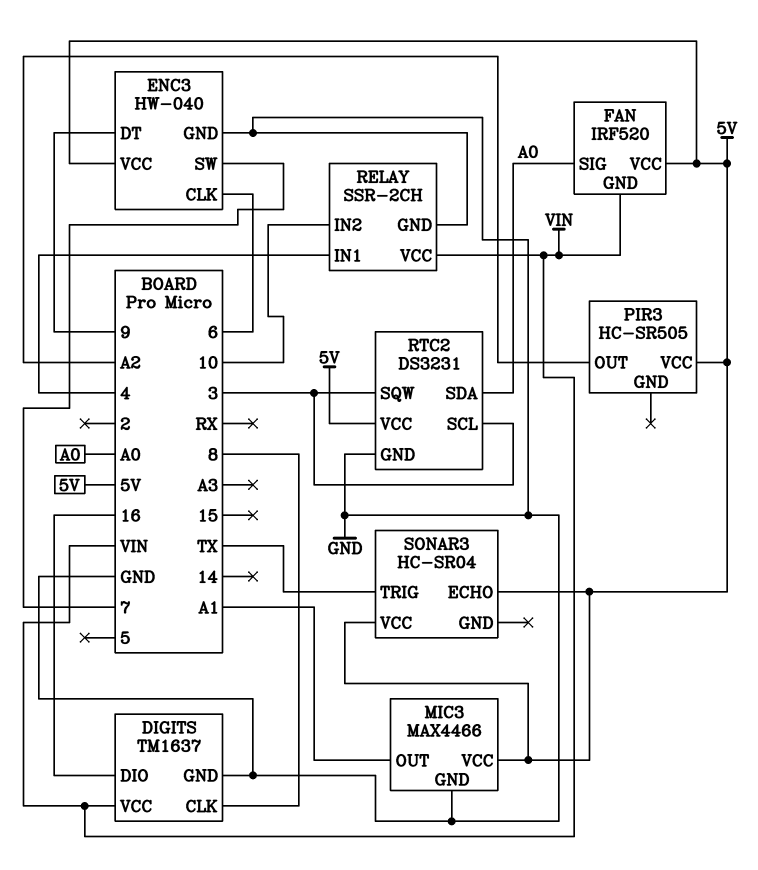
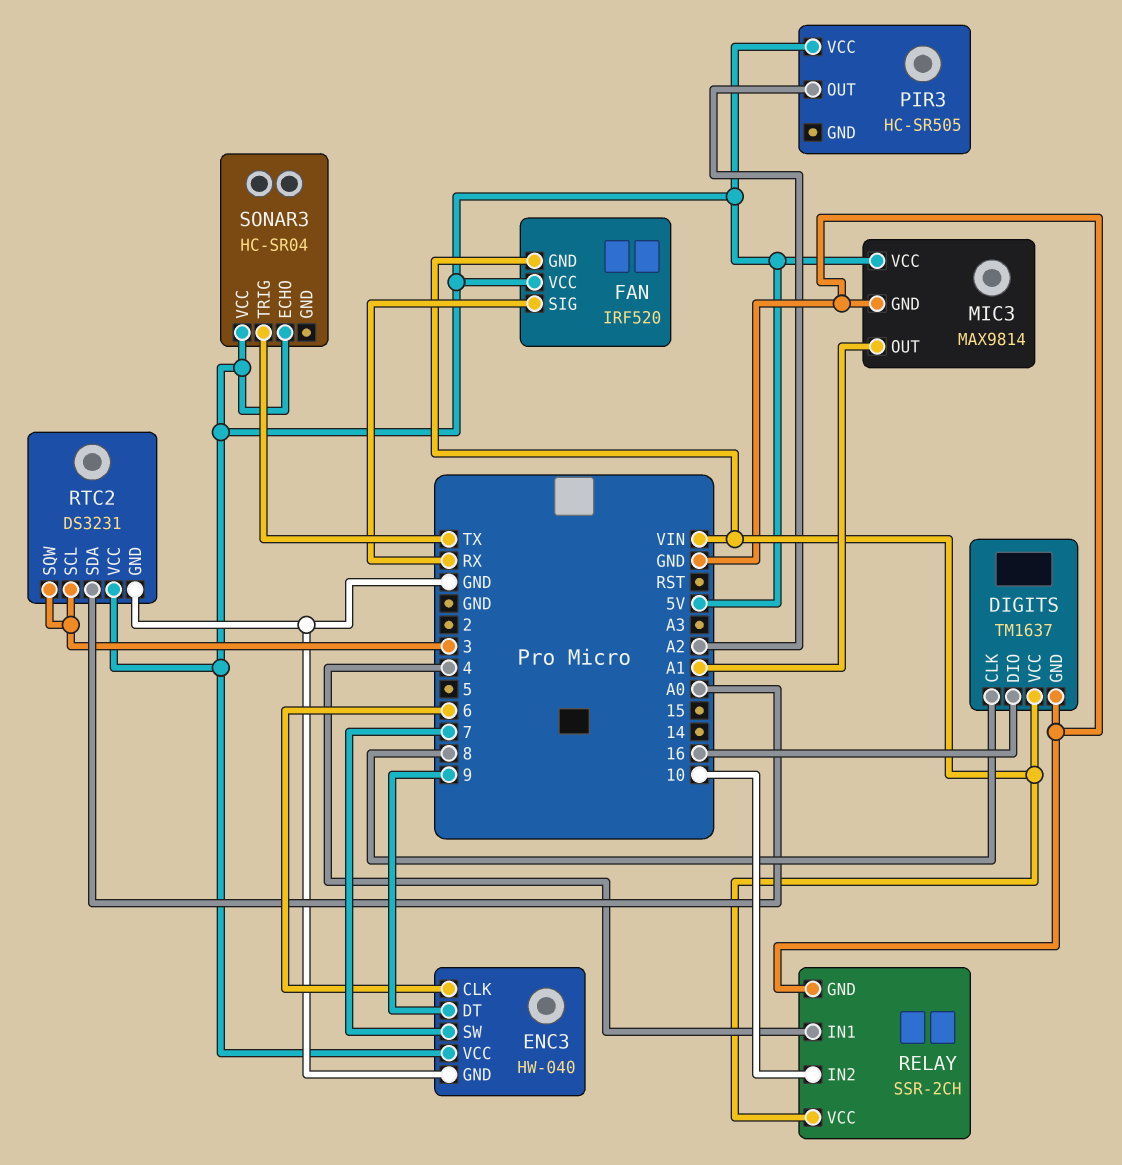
FAN pin SIG: A0 -> RX
MIC3: MAX4466 -> MAX9814

